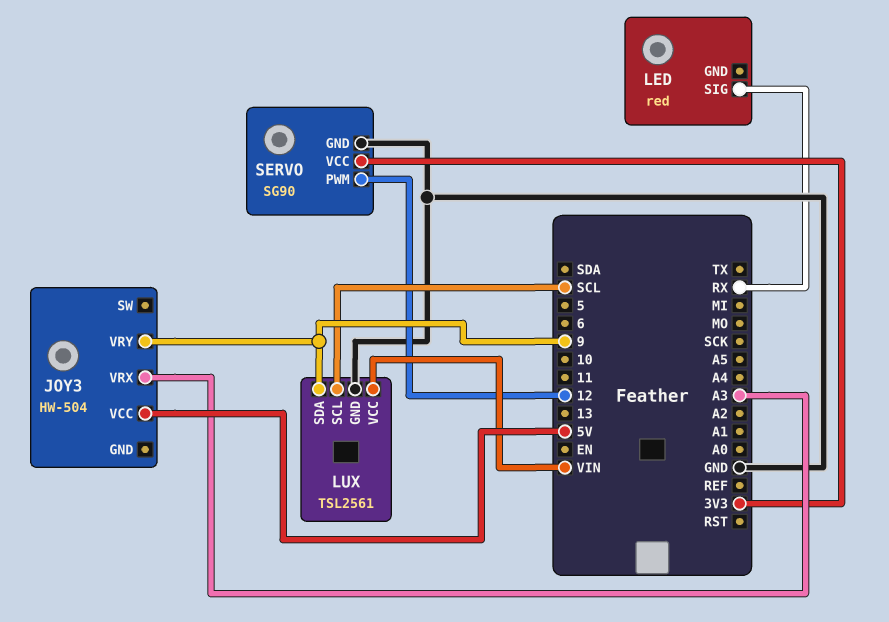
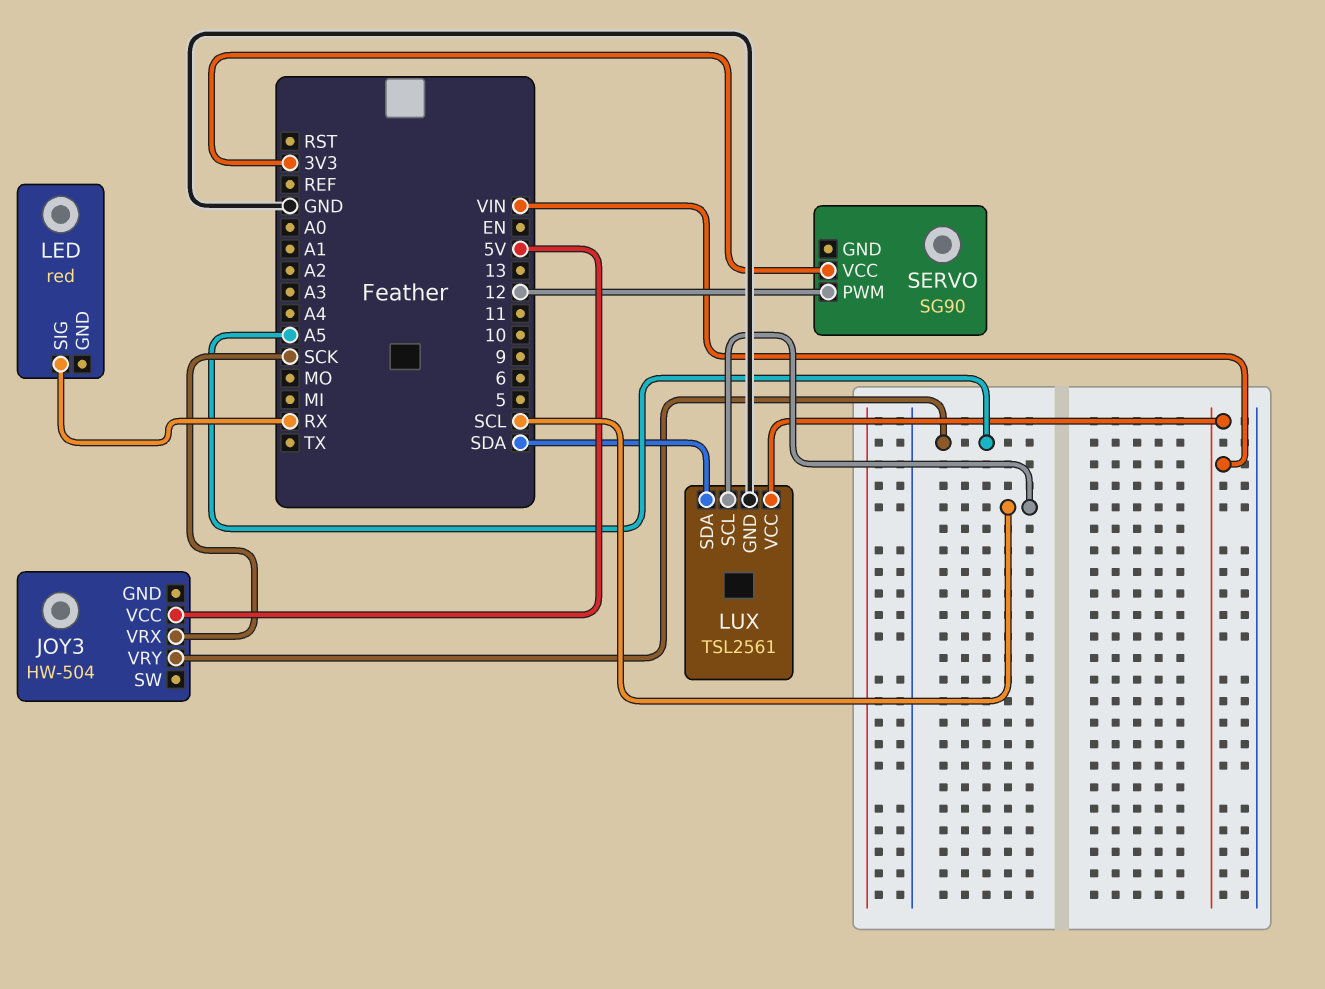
JOY3 pin VRX: A3 -> SCK
JOY3 pin VRY: 9 -> A5
LUX pin SDA: 9 -> SDA
SERVO pin GND: GND -> none

